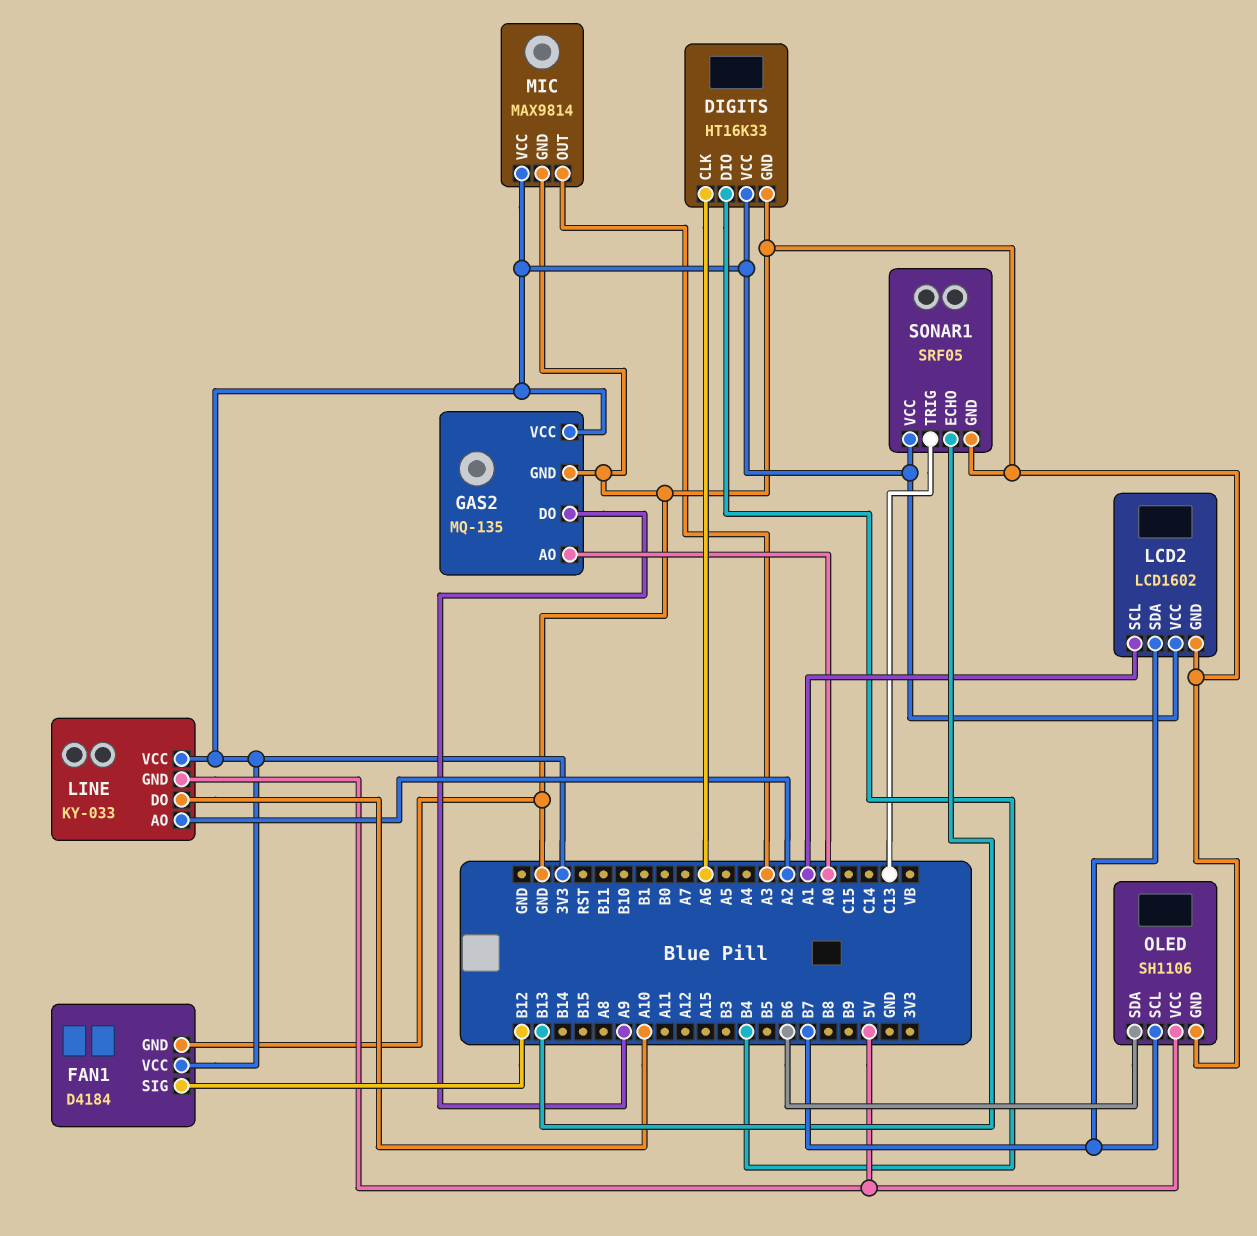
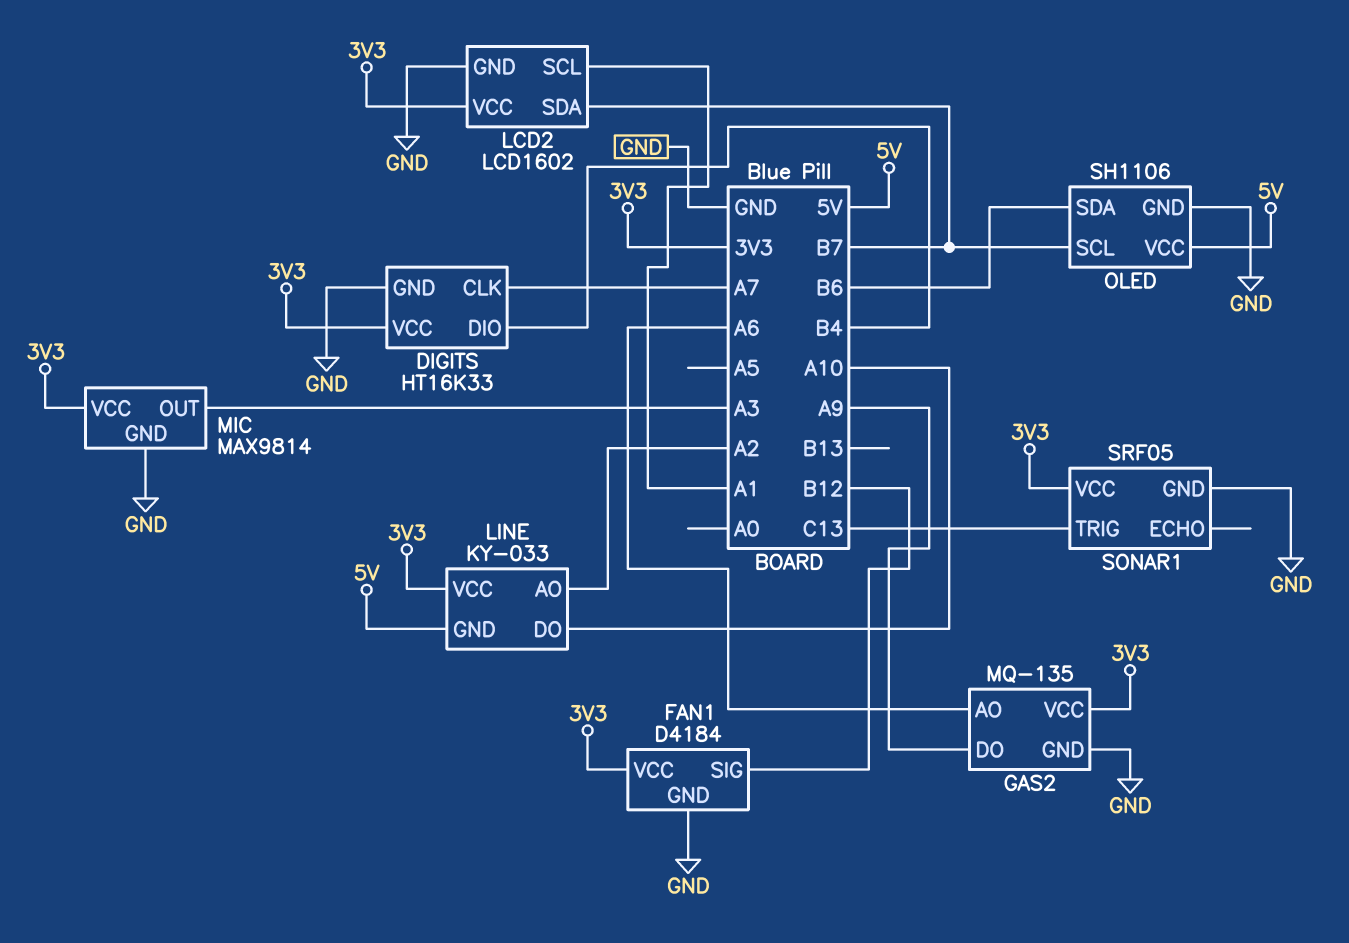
DIGITS pin CLK: A6 -> A7
GAS2 pin AO: A0 -> A6
SONAR1 pin ECHO: B13 -> none

